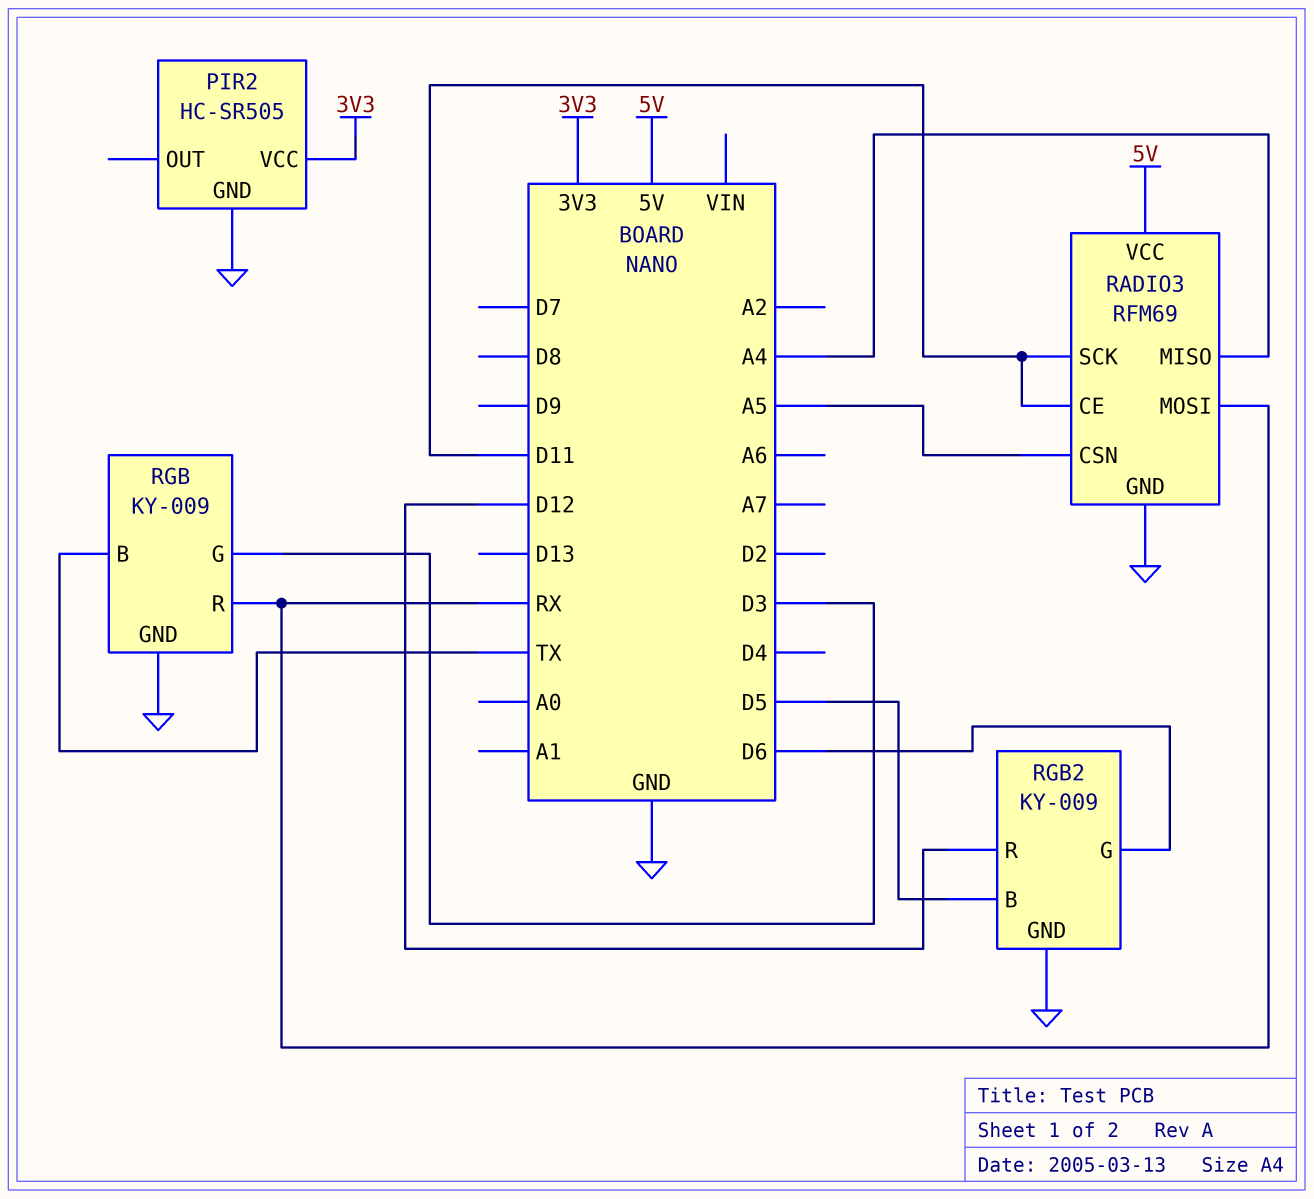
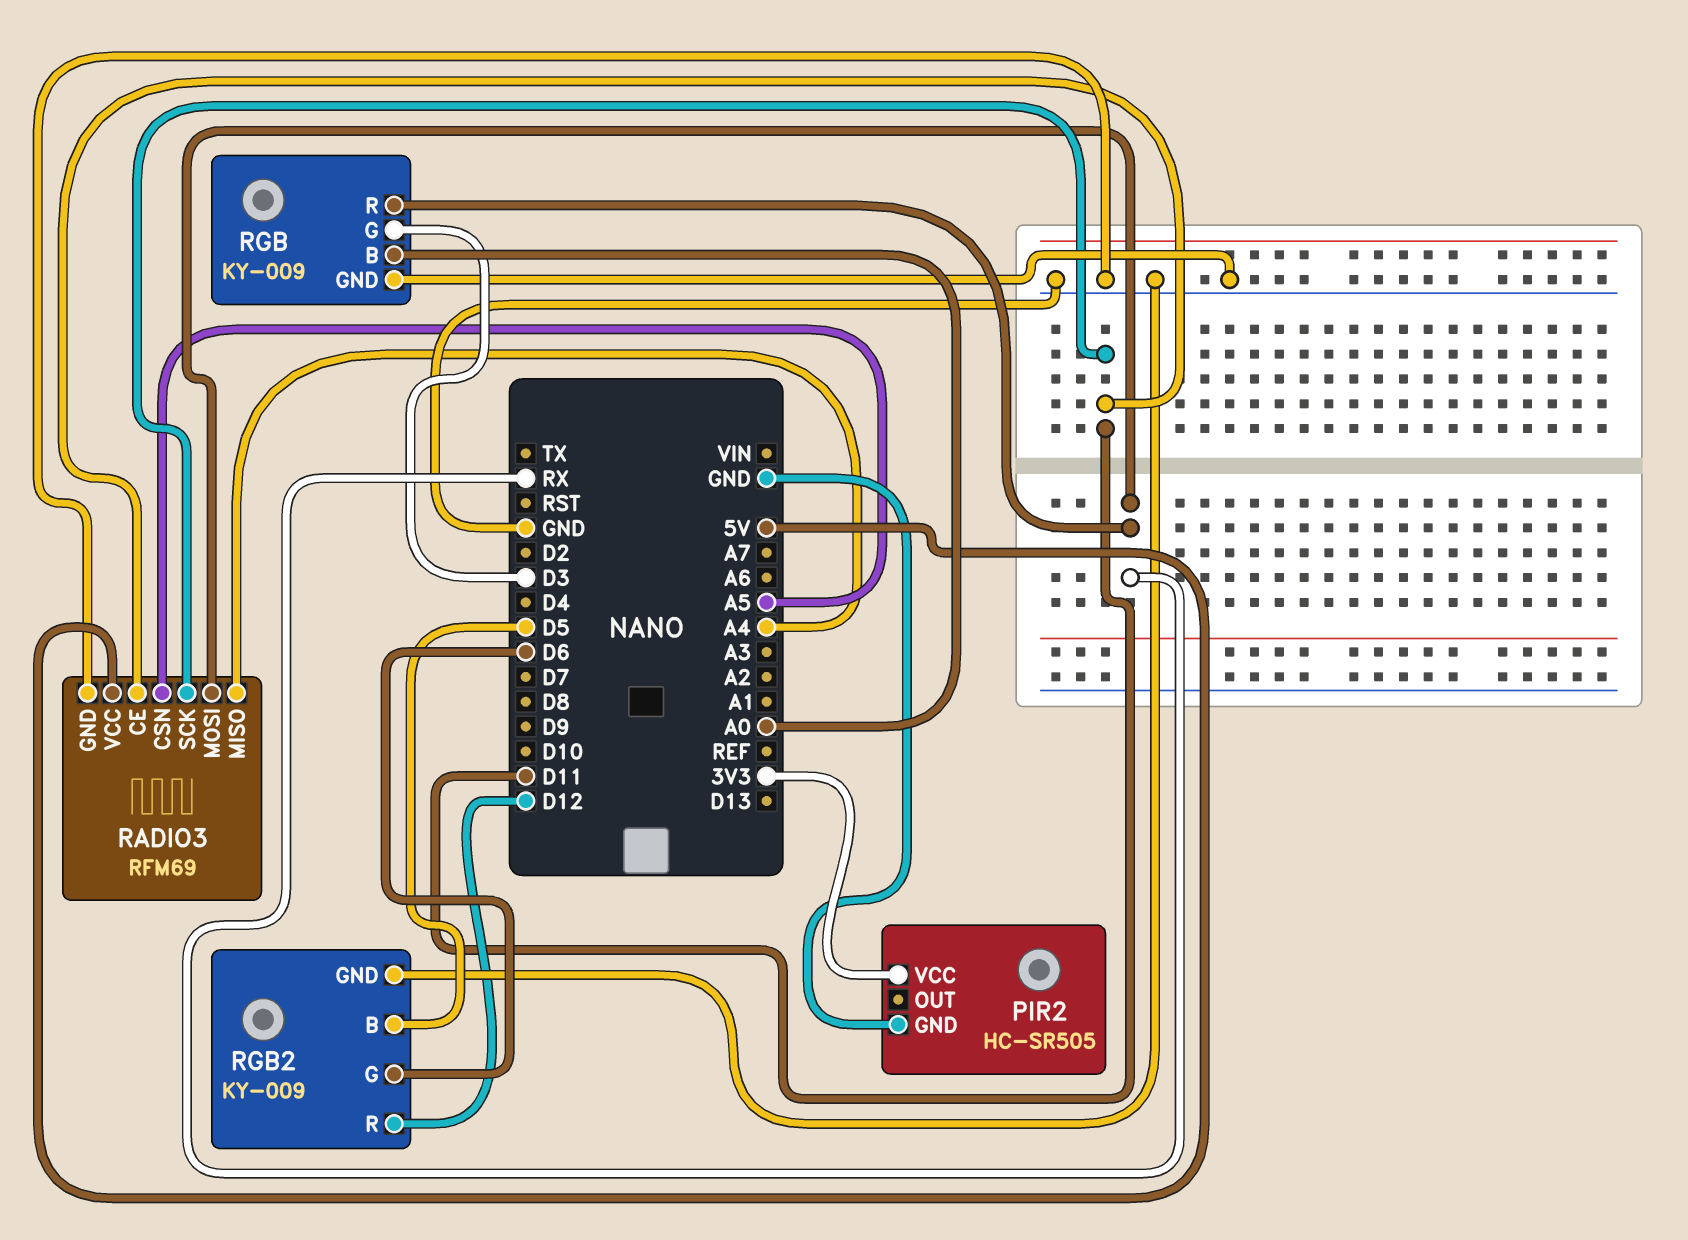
RGB pin B: TX -> A0

